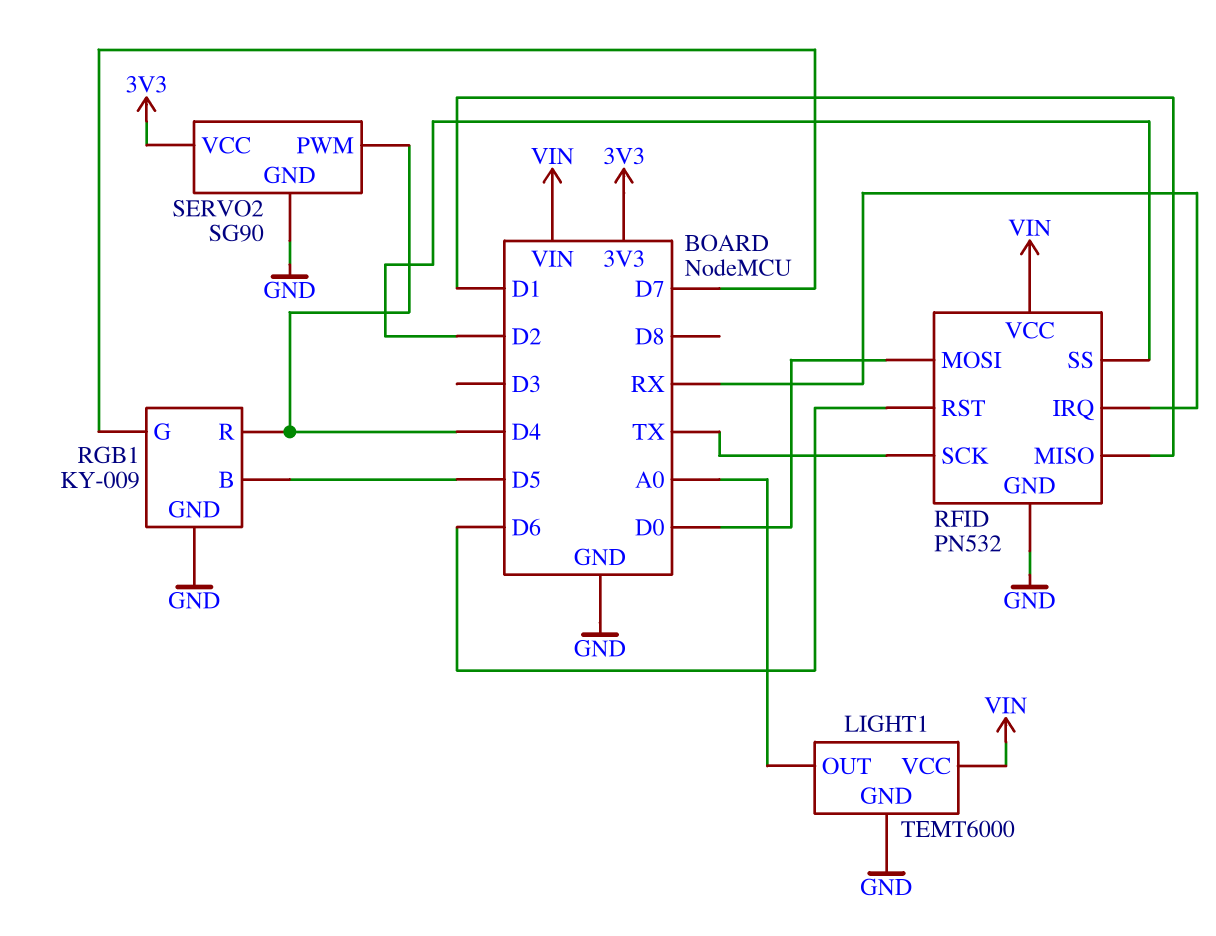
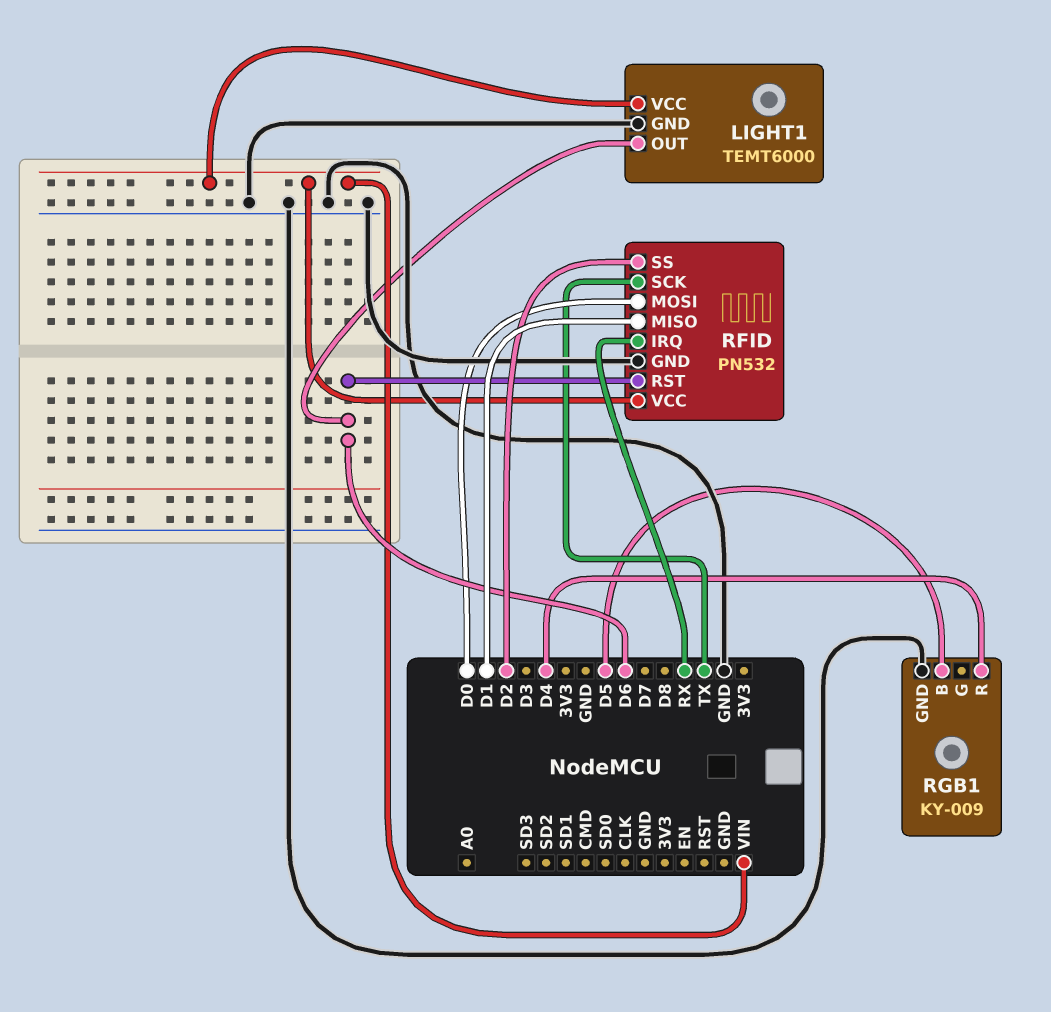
LIGHT1 pin OUT: A0 -> D6
RGB1 pin G: D7 -> none
SERVO2: SG90 -> none
SERVO2 pin GND: GND -> none
SERVO2 pin PWM: D4 -> none
SERVO2 pin VCC: 3V3 -> none

